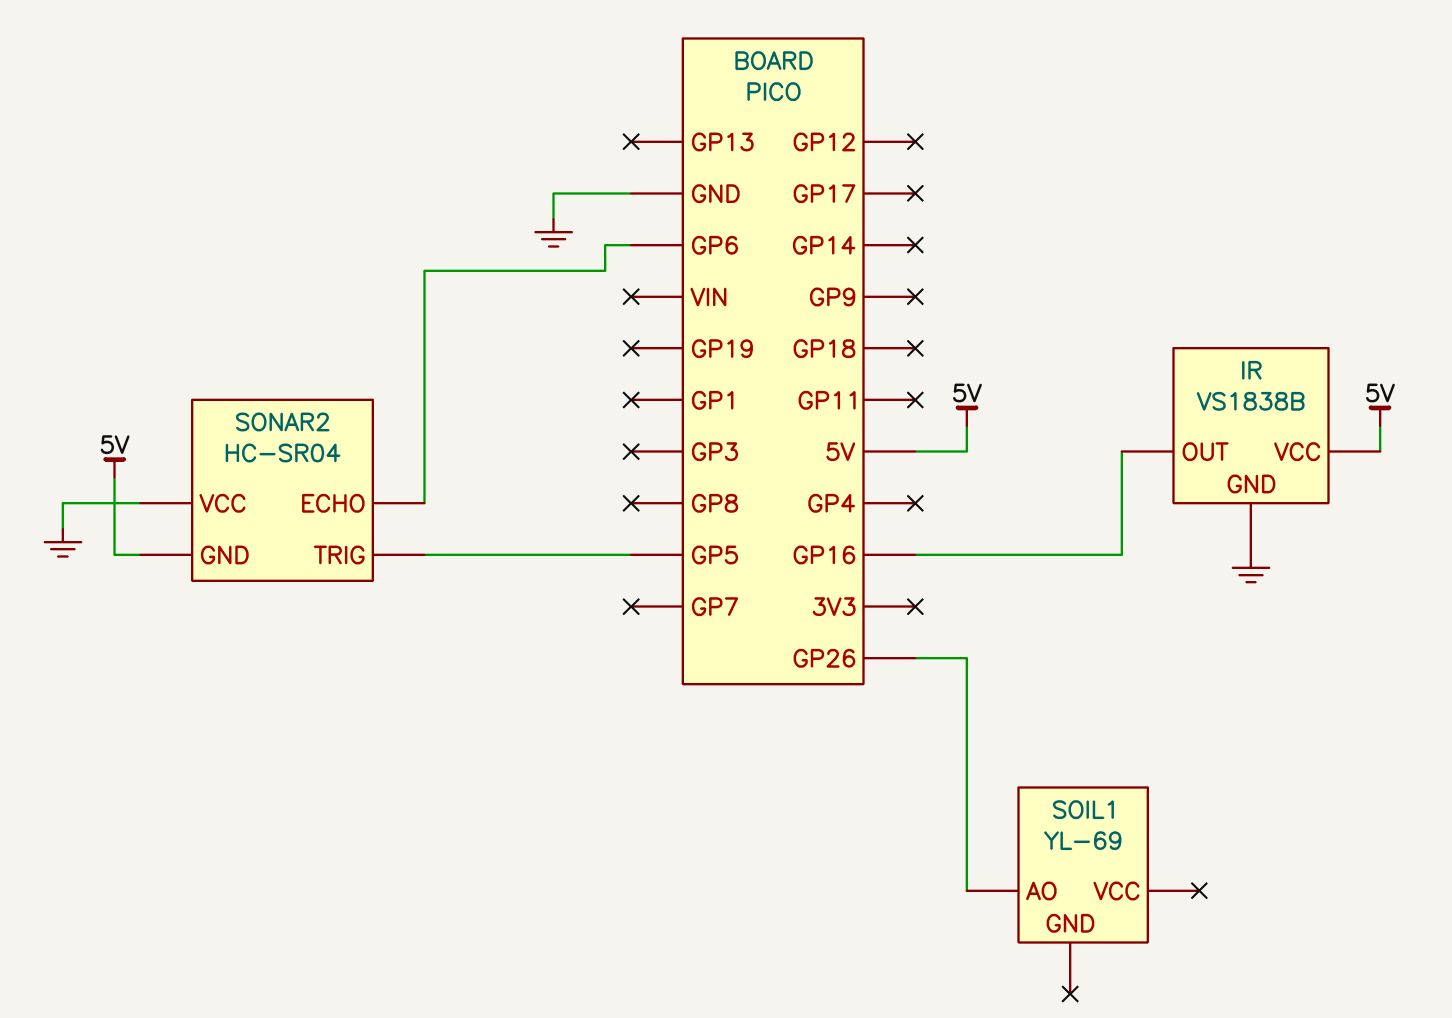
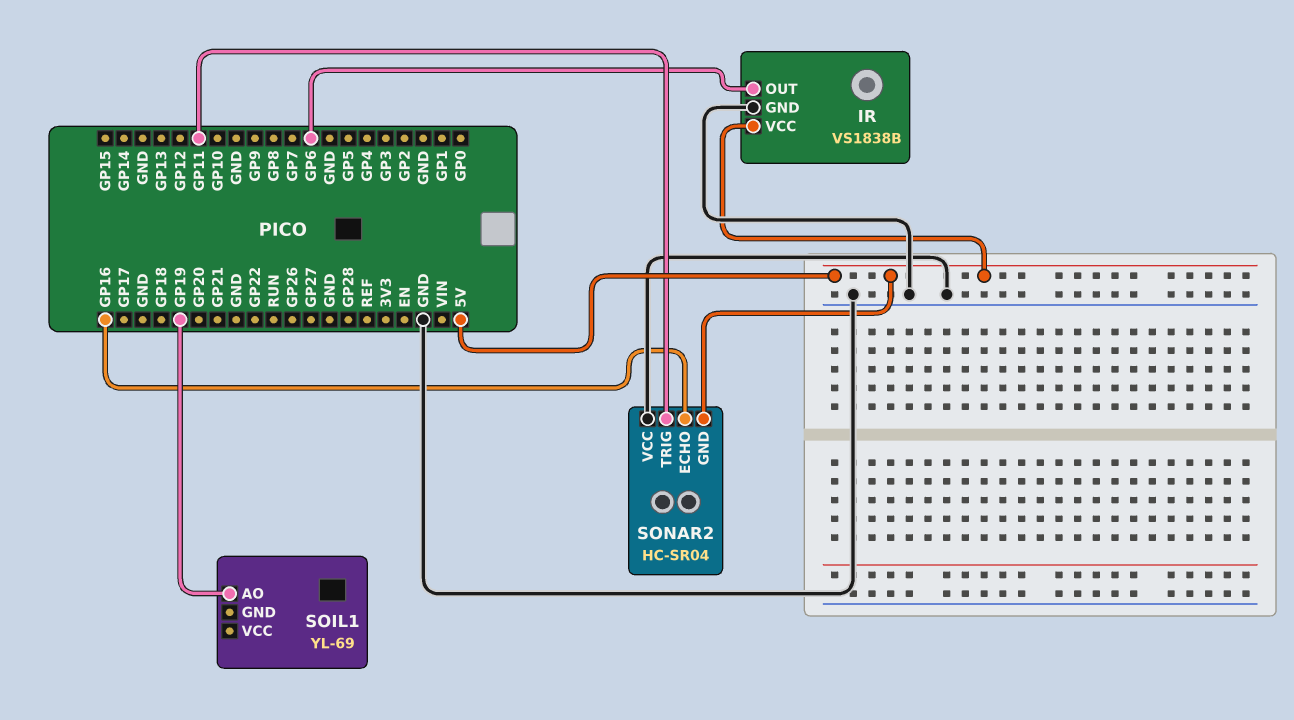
IR pin OUT: GP16 -> GP6
SOIL1 pin AO: GP26 -> GP19
SONAR2 pin ECHO: GP6 -> GP16
SONAR2 pin TRIG: GP5 -> GP11

